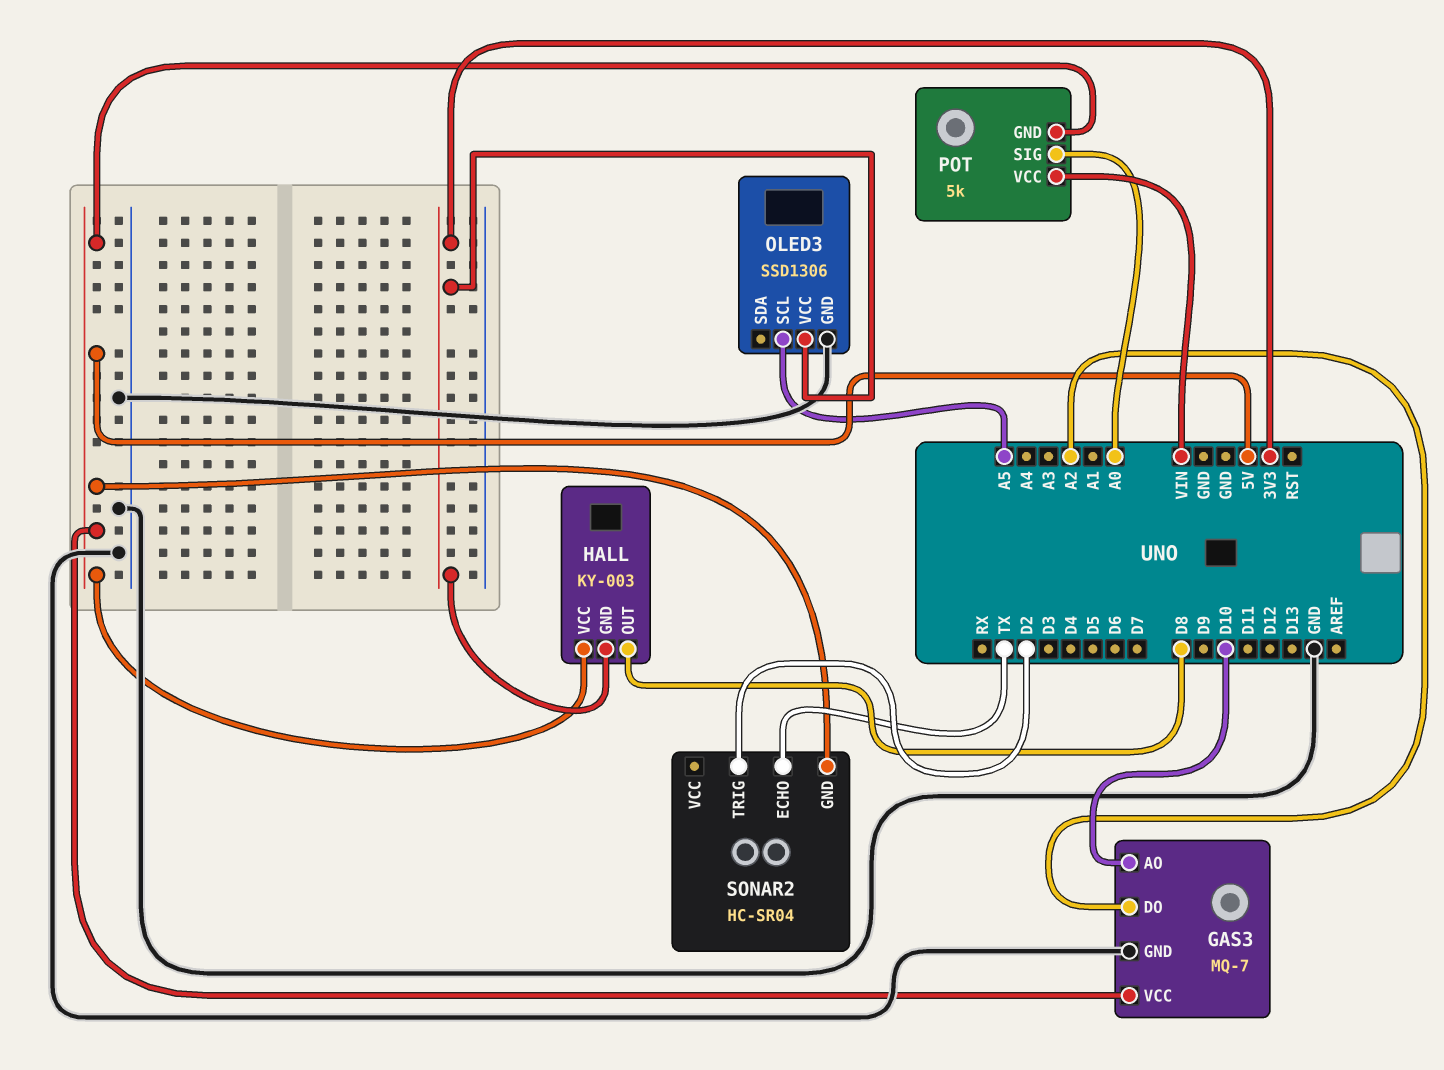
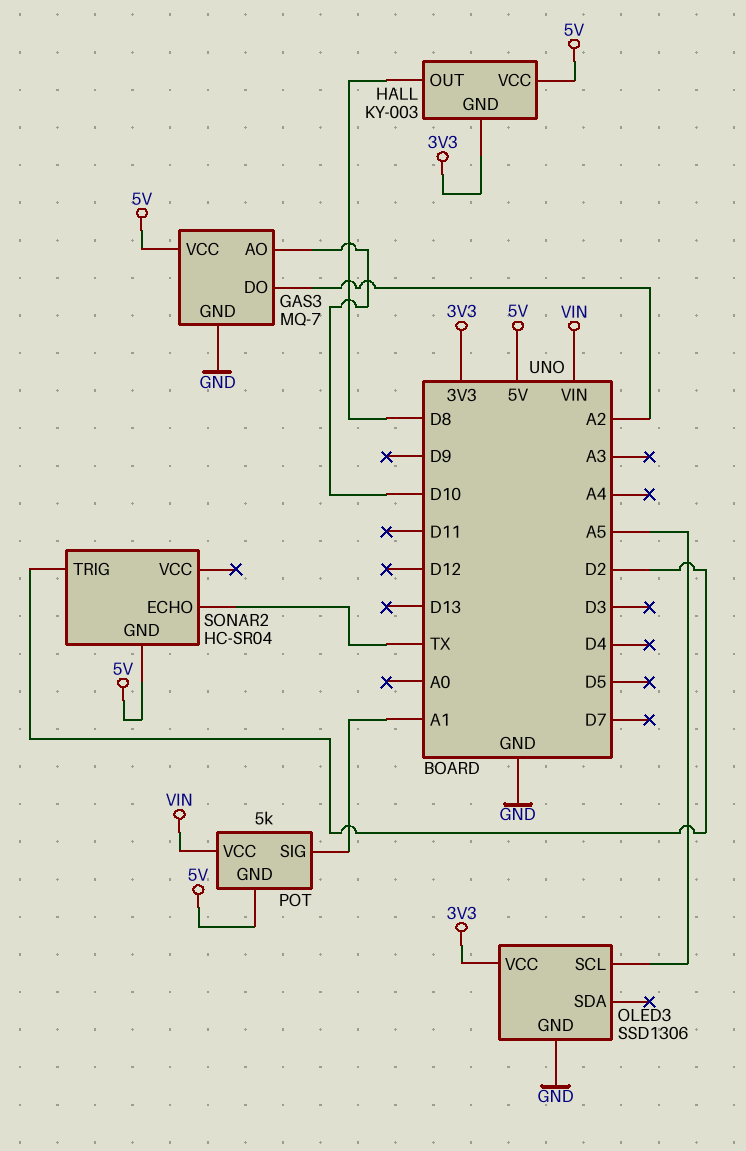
POT pin SIG: A0 -> A1

